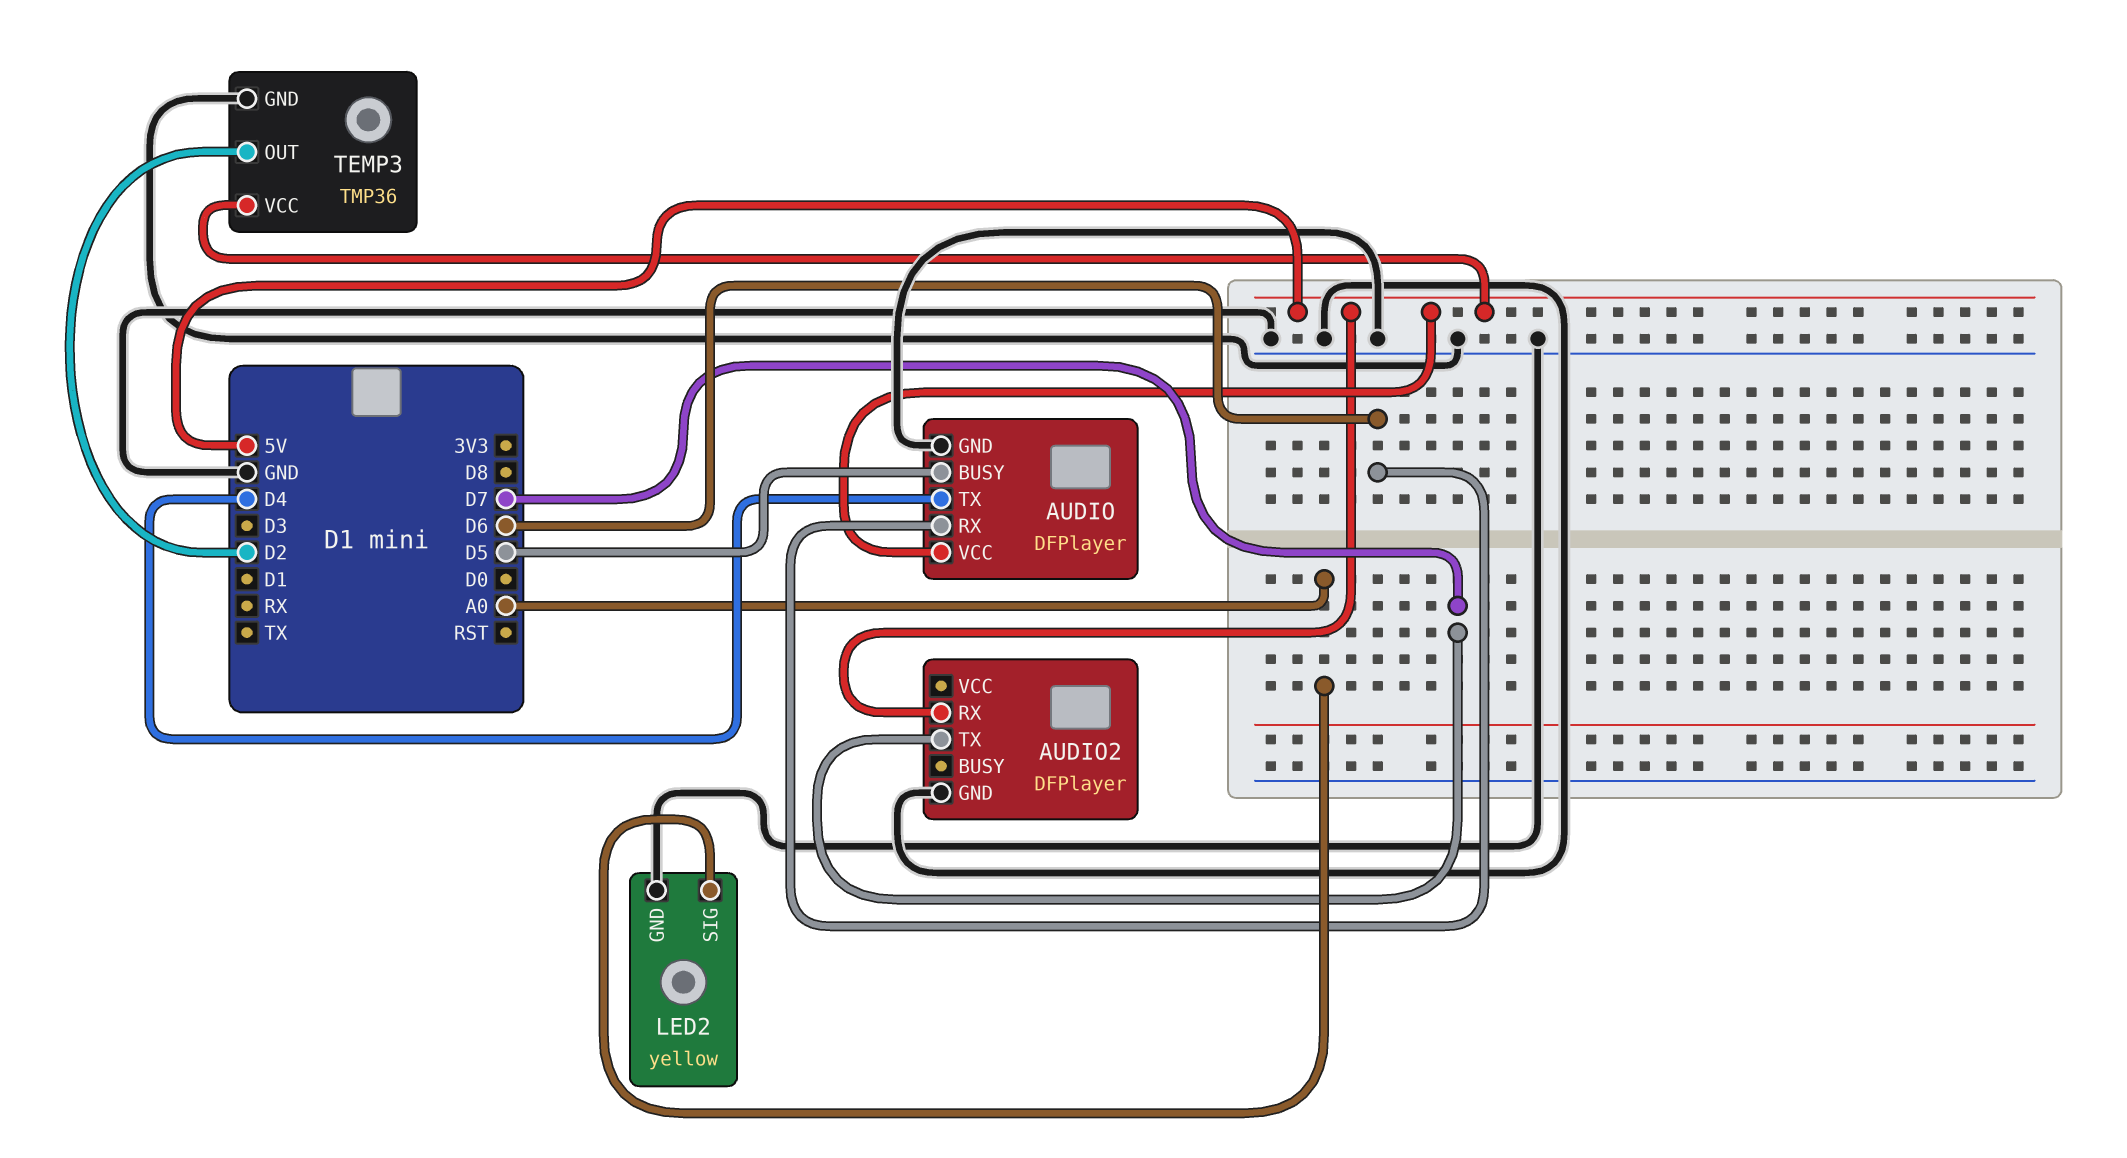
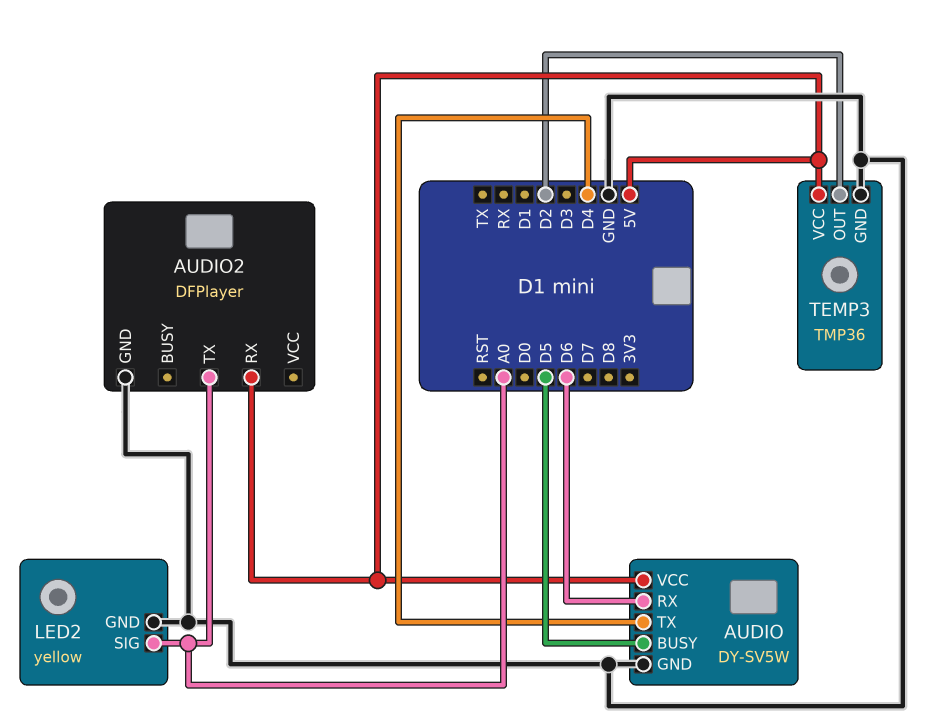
AUDIO: DFPlayer -> DY-SV5W
AUDIO2 pin TX: D7 -> A0

